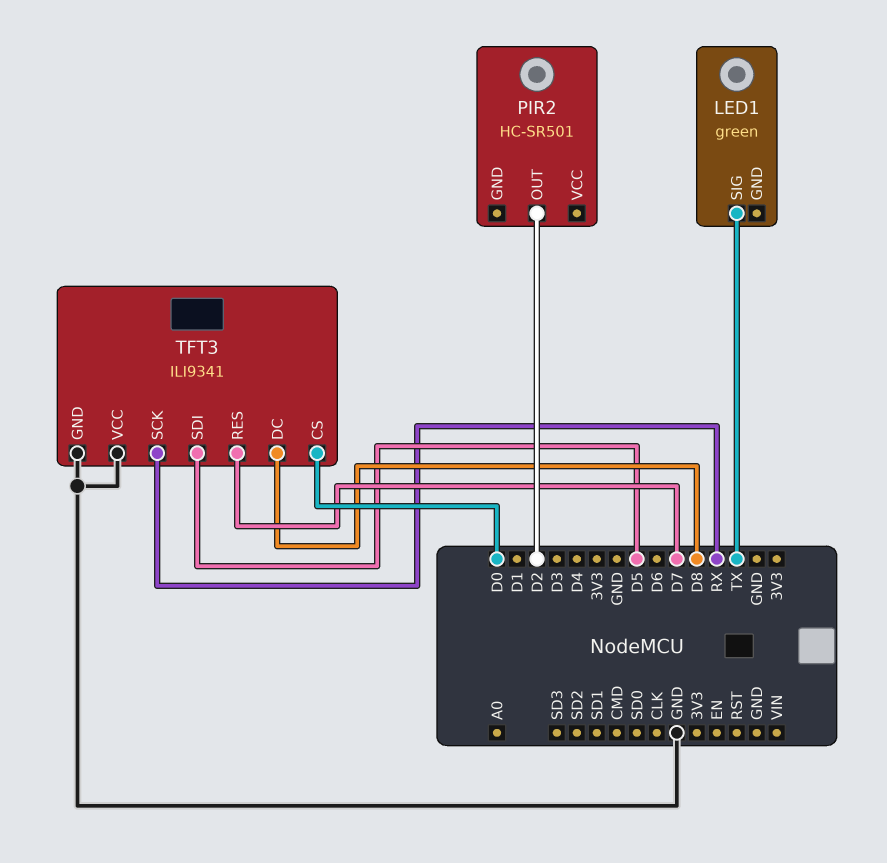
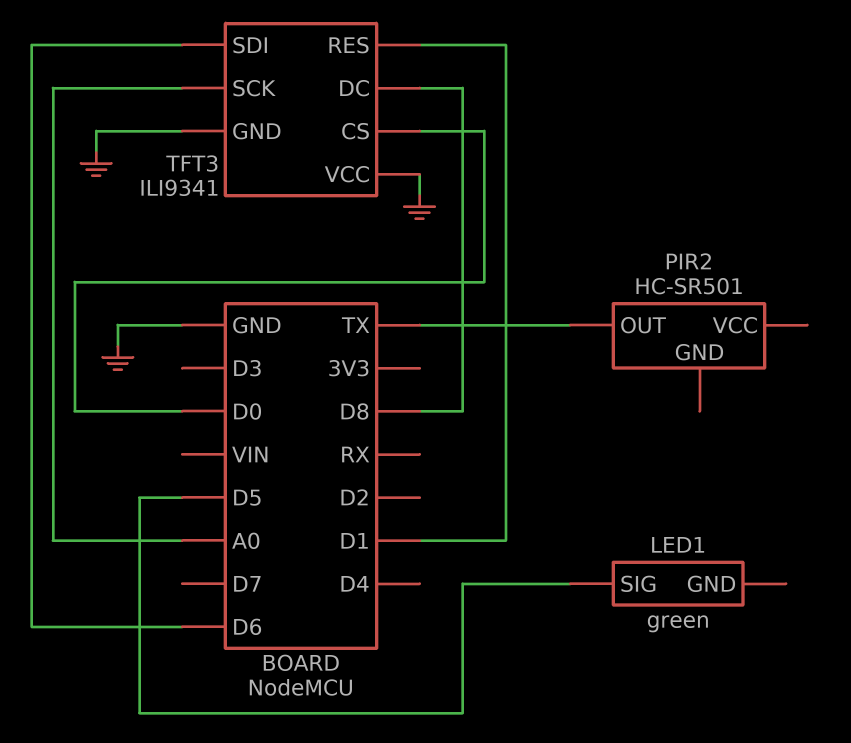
LED1 pin SIG: TX -> D5
PIR2 pin OUT: D2 -> TX
TFT3 pin RES: D7 -> D1
TFT3 pin SCK: RX -> A0
TFT3 pin SDI: D5 -> D6

